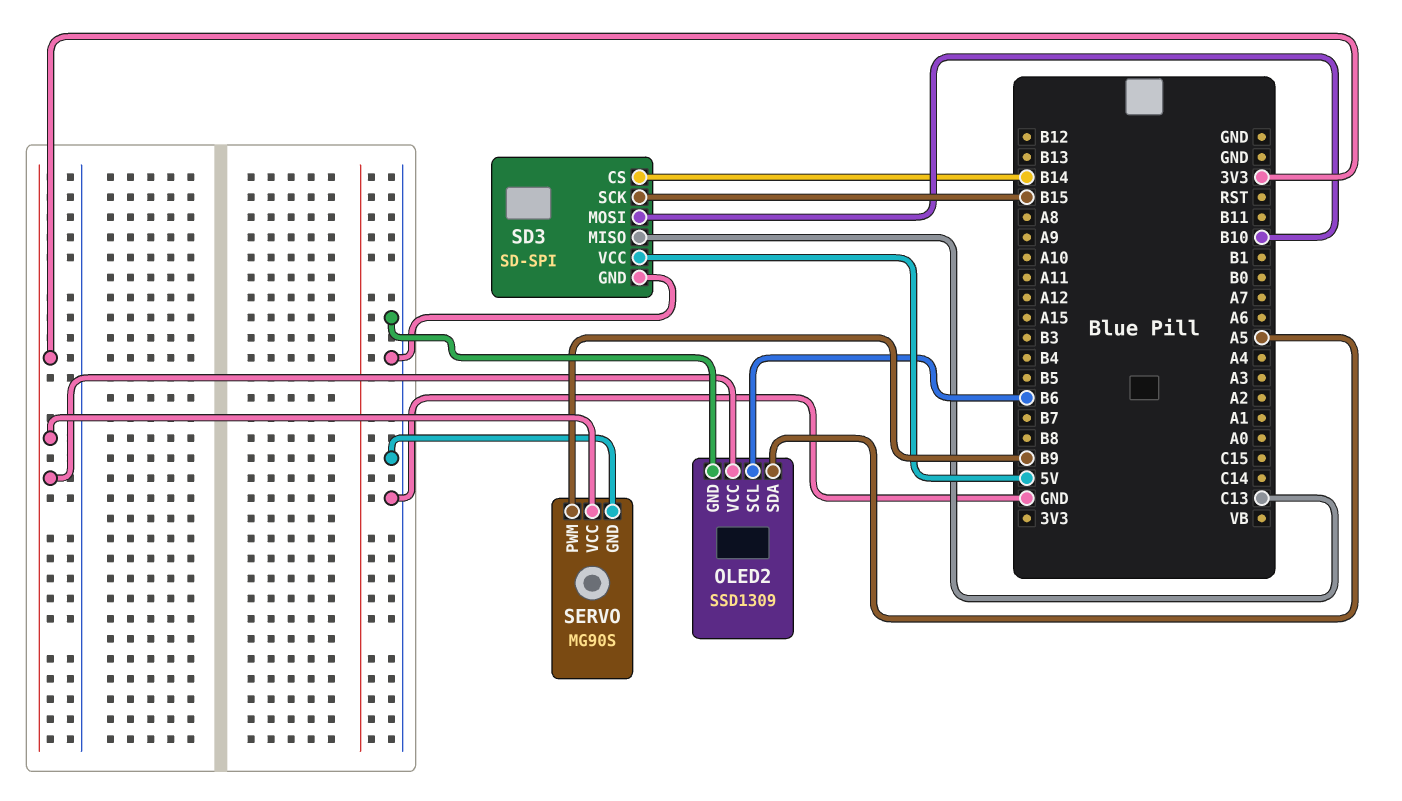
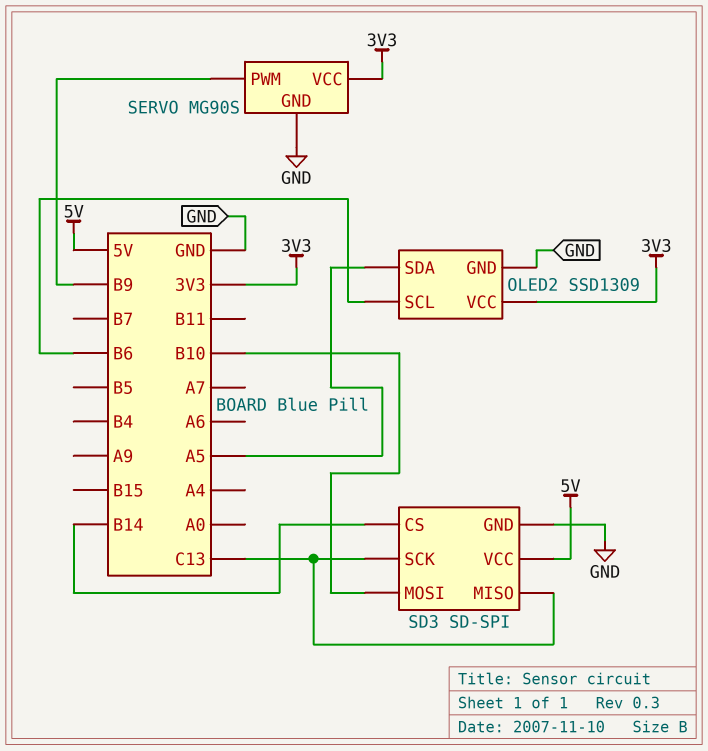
SD3 pin SCK: B15 -> C13

